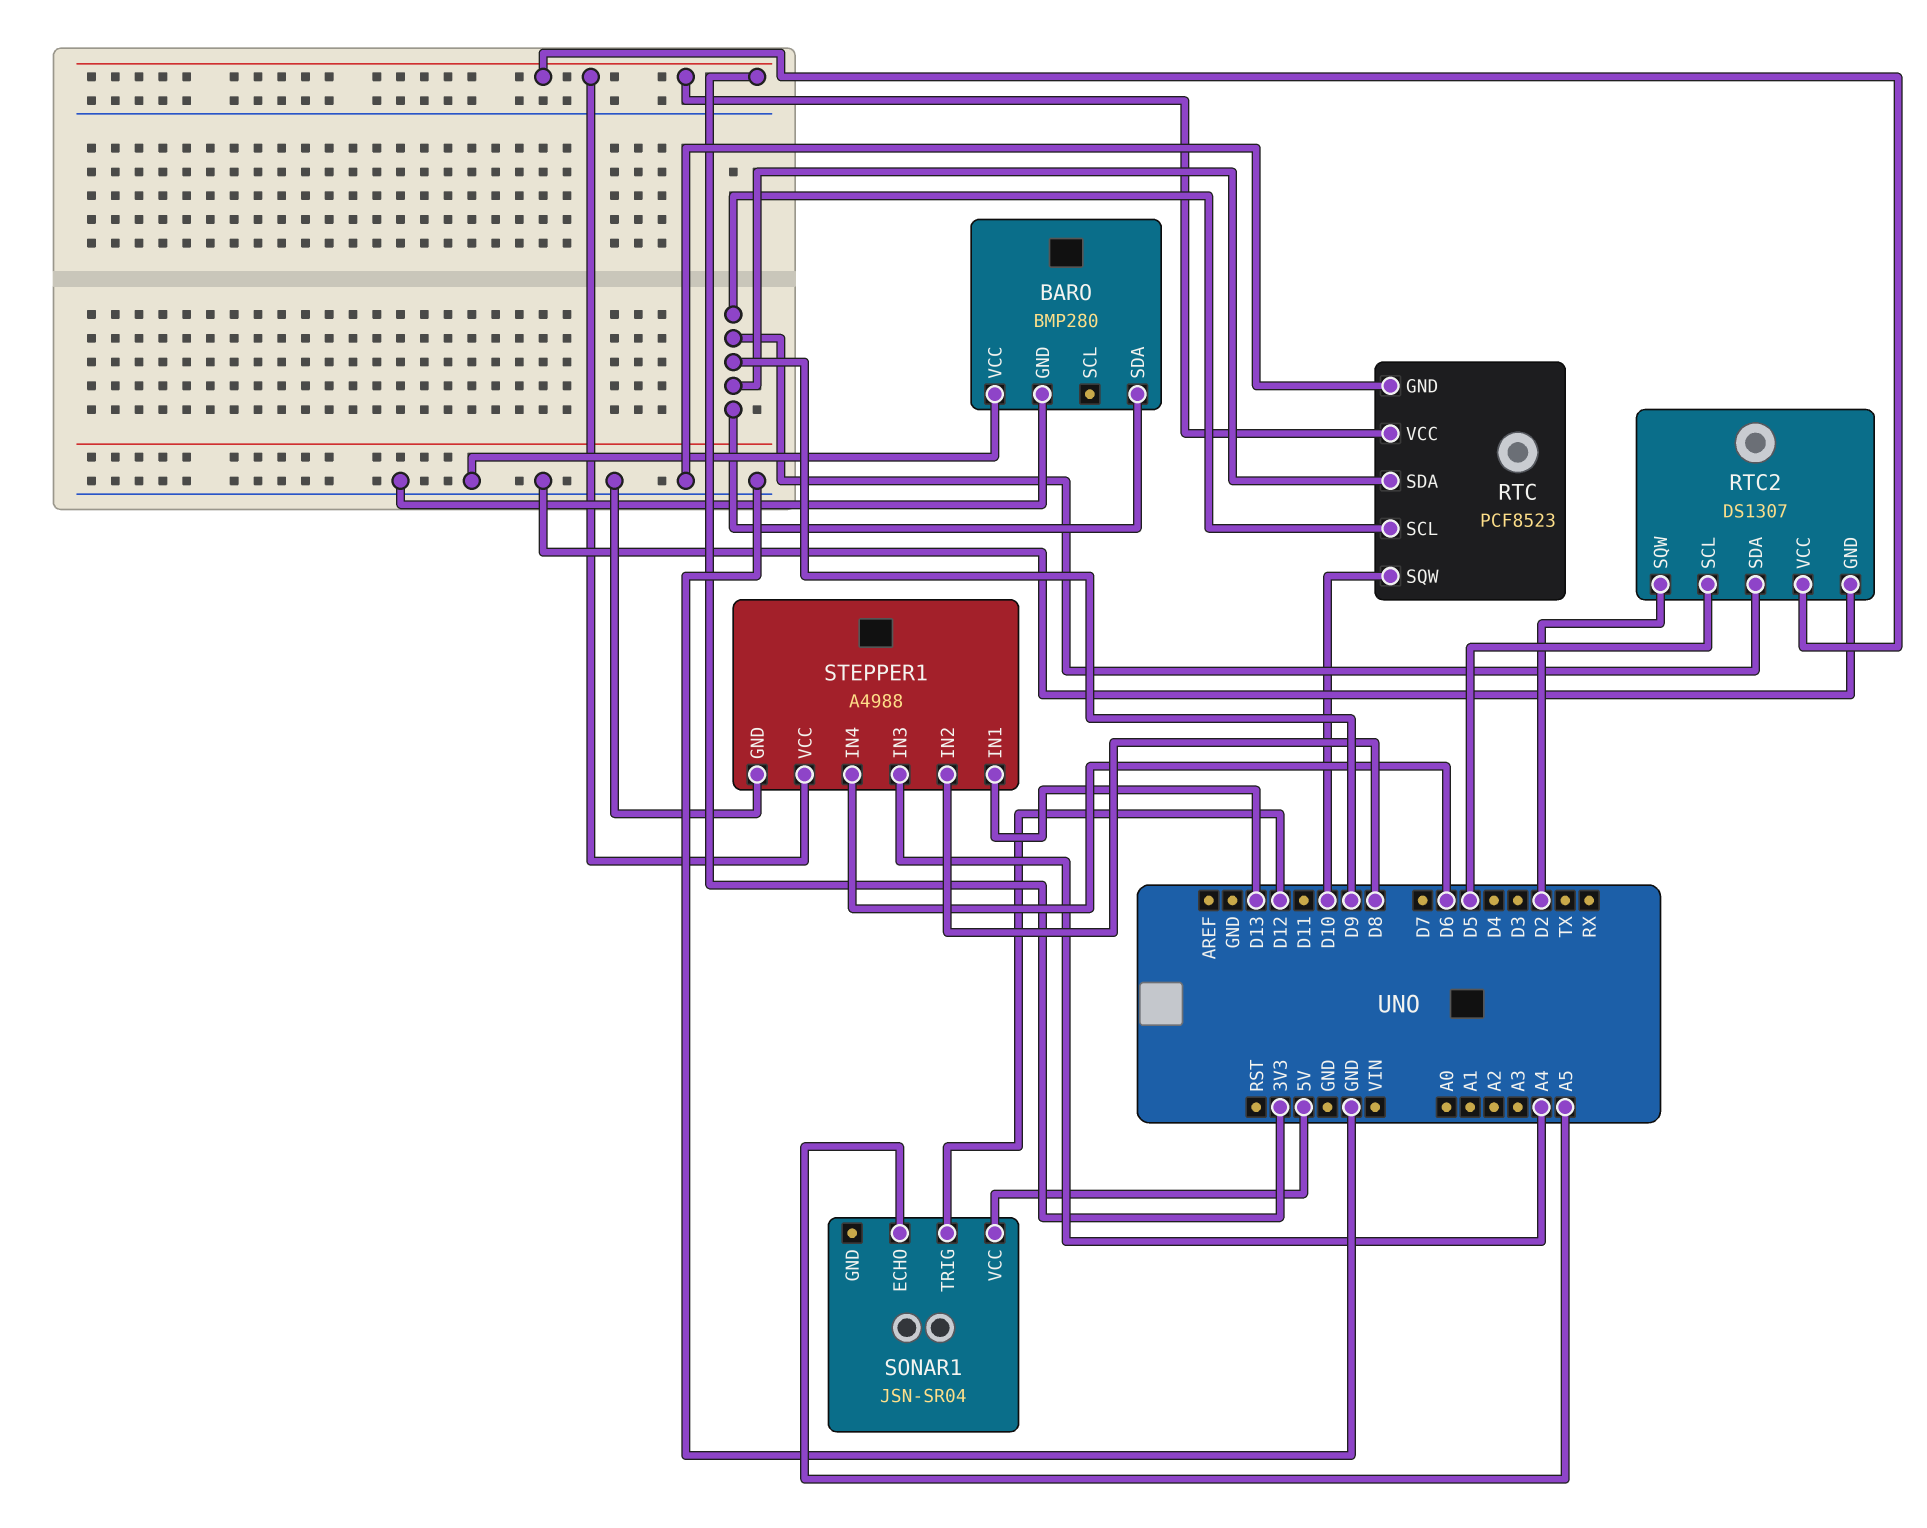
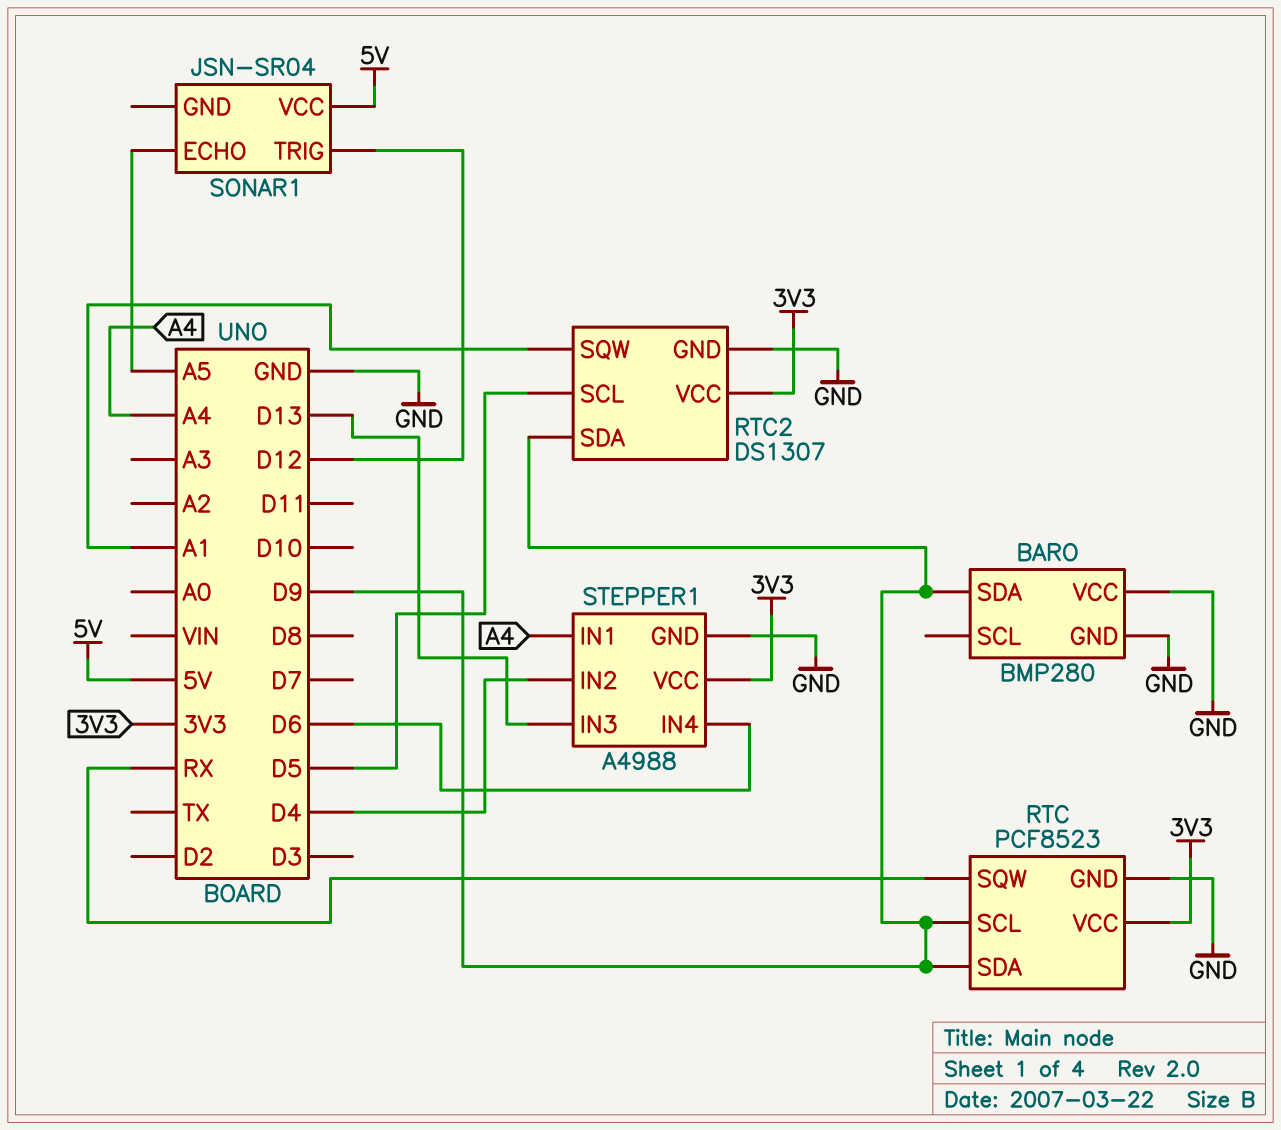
RTC pin SQW: D10 -> RX
RTC2 pin SQW: D2 -> A1
STEPPER1 pin IN1: D13 -> A4
STEPPER1 pin IN2: D8 -> D4
STEPPER1 pin IN3: A4 -> D13

